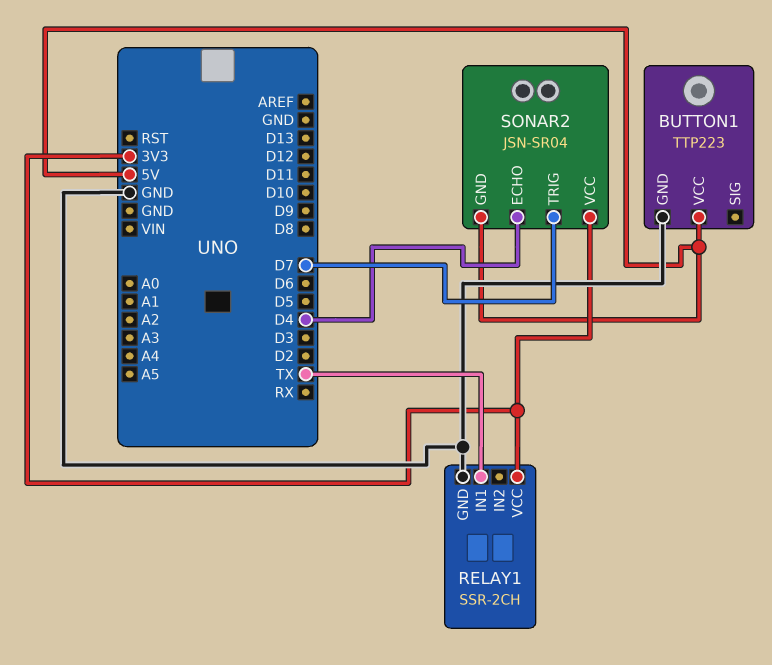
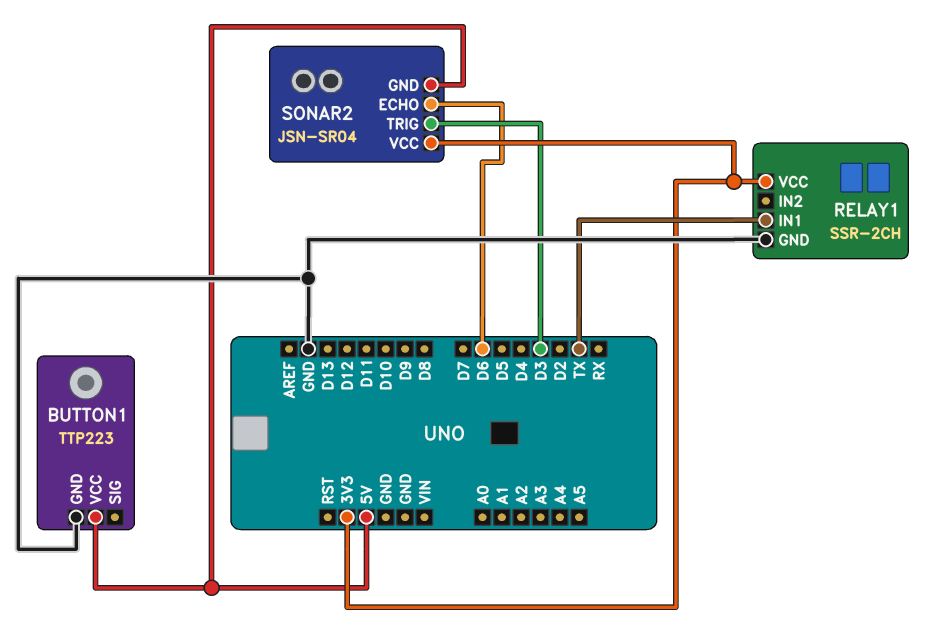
SONAR2 pin ECHO: D4 -> D6
SONAR2 pin TRIG: D7 -> D3

